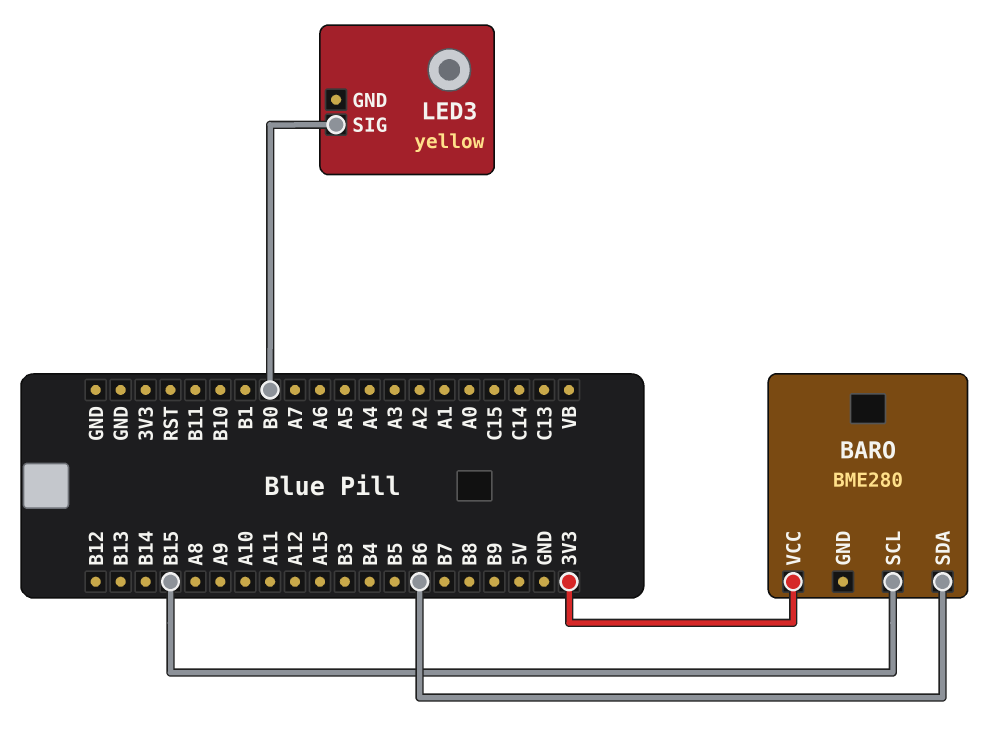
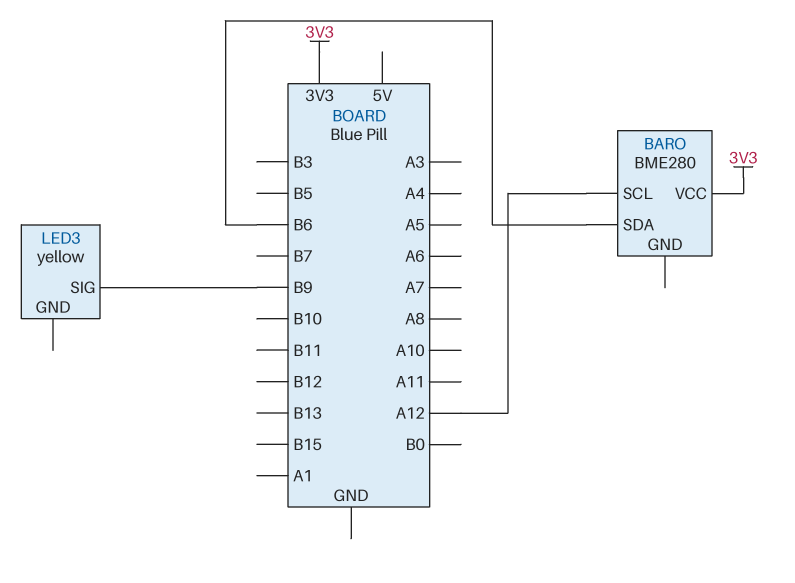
BARO pin SCL: B15 -> A12
LED3 pin SIG: B0 -> B9

